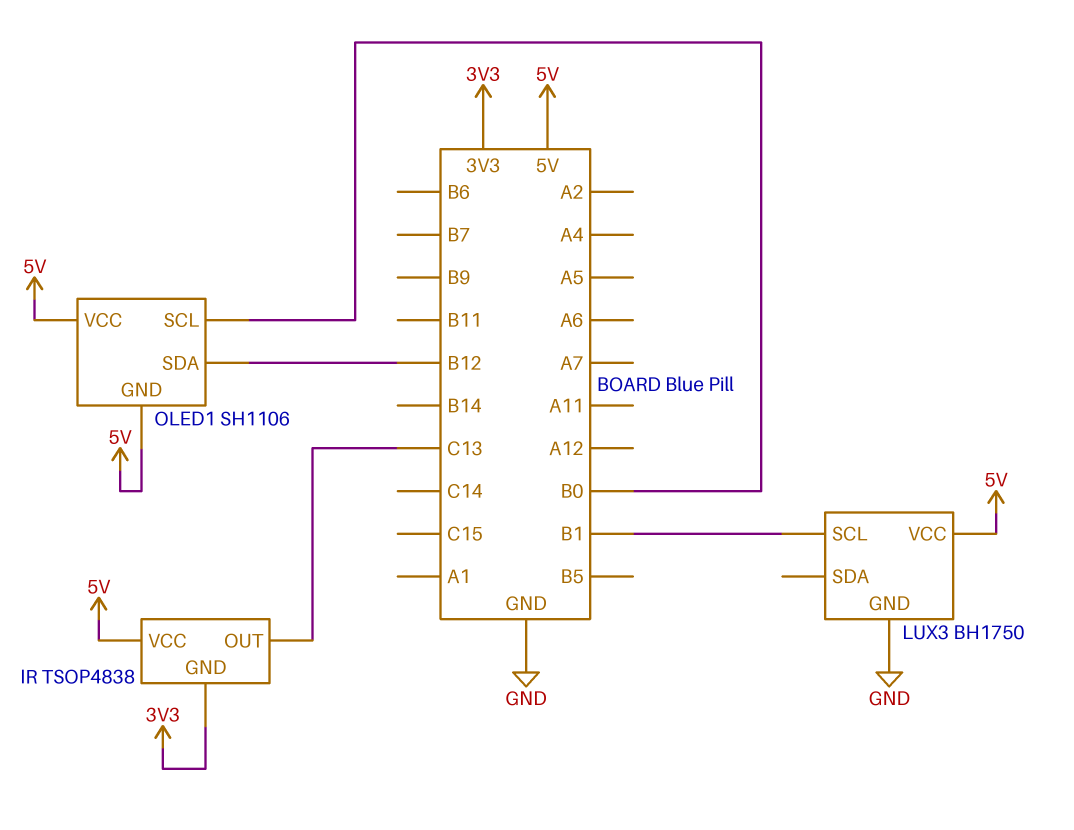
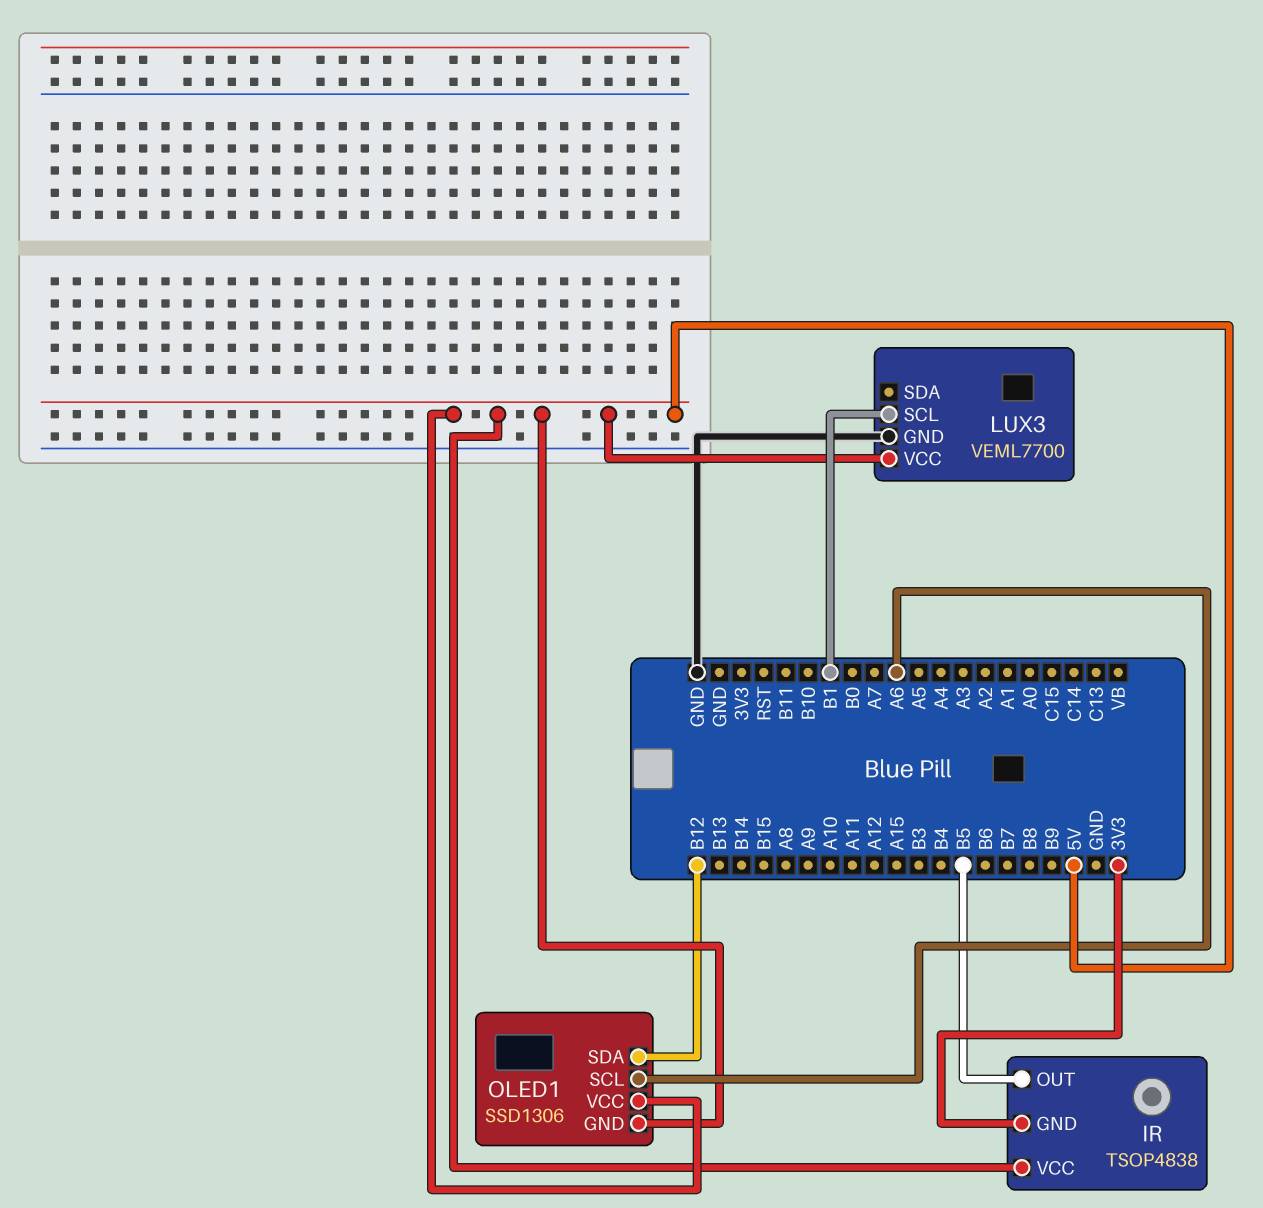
IR pin OUT: C13 -> B5
LUX3: BH1750 -> VEML7700
OLED1: SH1106 -> SSD1306
OLED1 pin SCL: B0 -> A6

